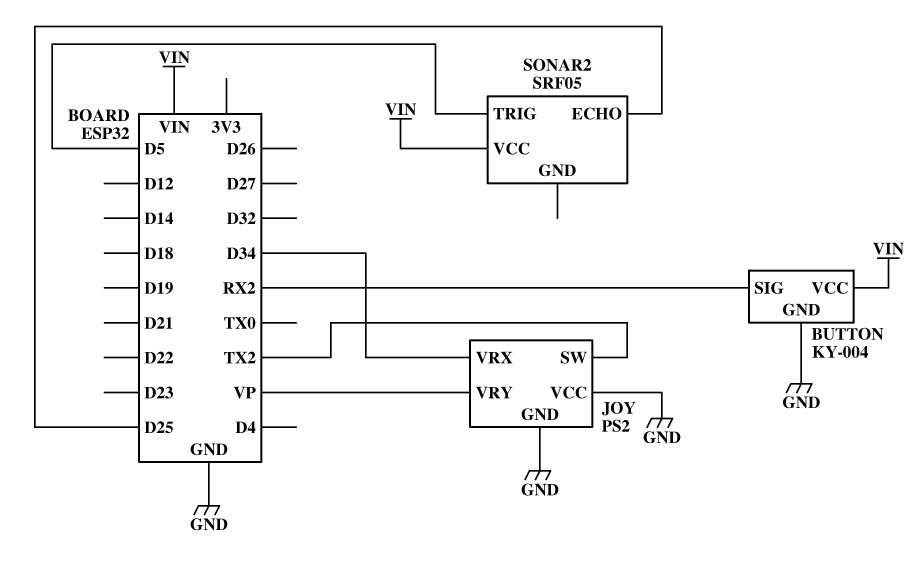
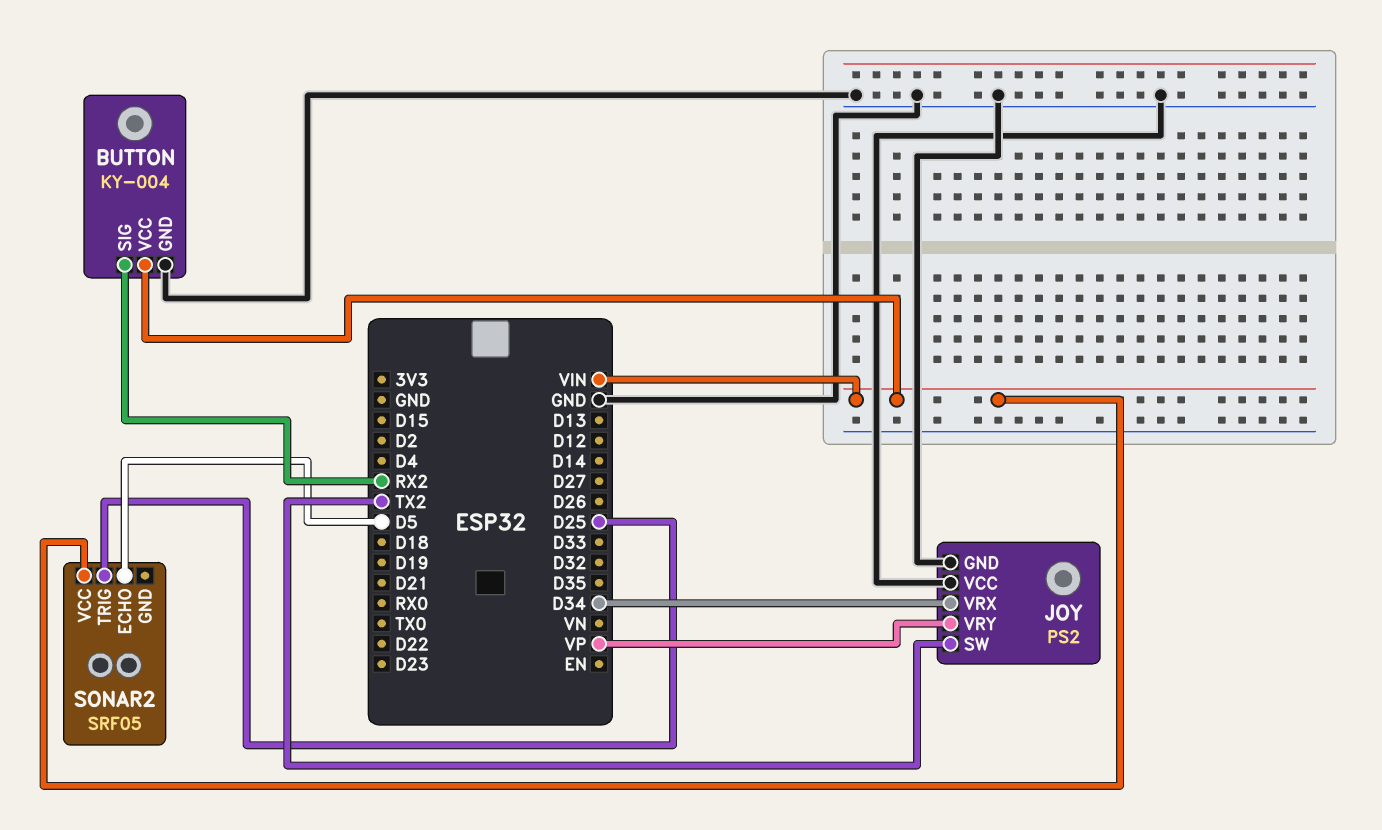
SONAR2 pin ECHO: D25 -> D5
SONAR2 pin TRIG: D5 -> D25

